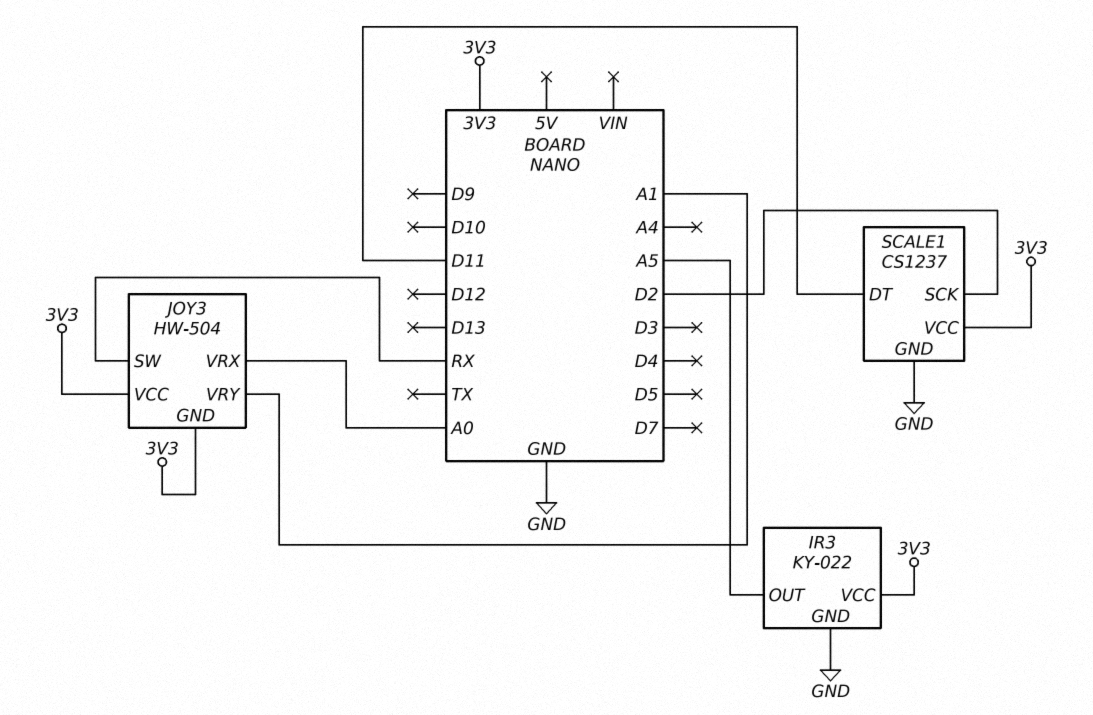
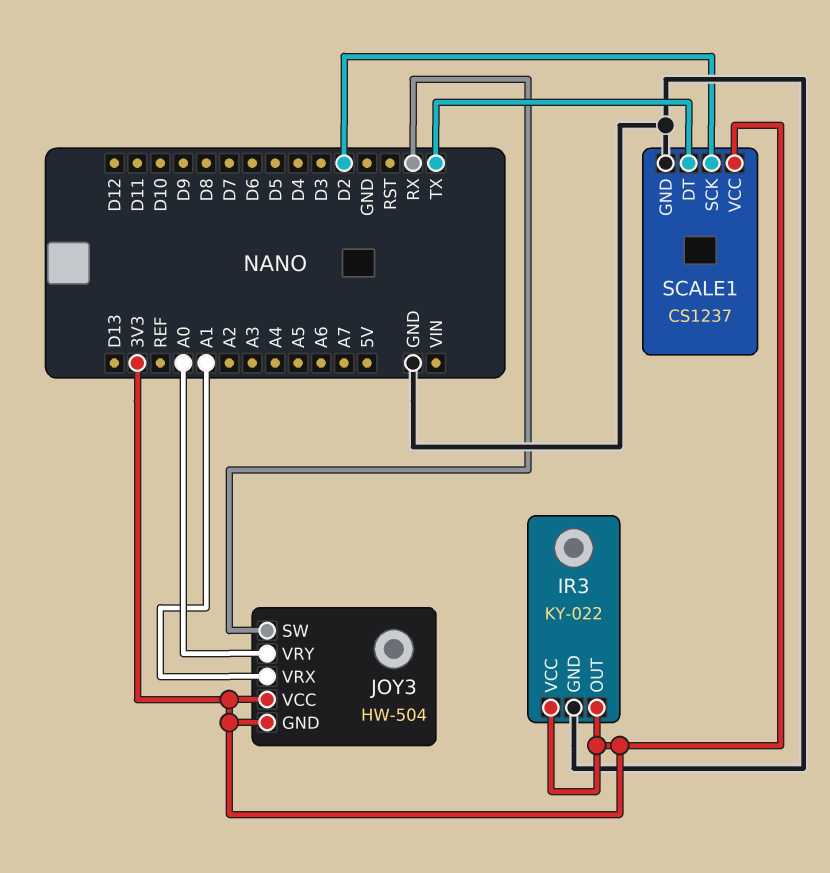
IR3 pin OUT: A5 -> 3V3
JOY3 pin VRX: A0 -> A1
JOY3 pin VRY: A1 -> A0
SCALE1 pin DT: D11 -> TX

